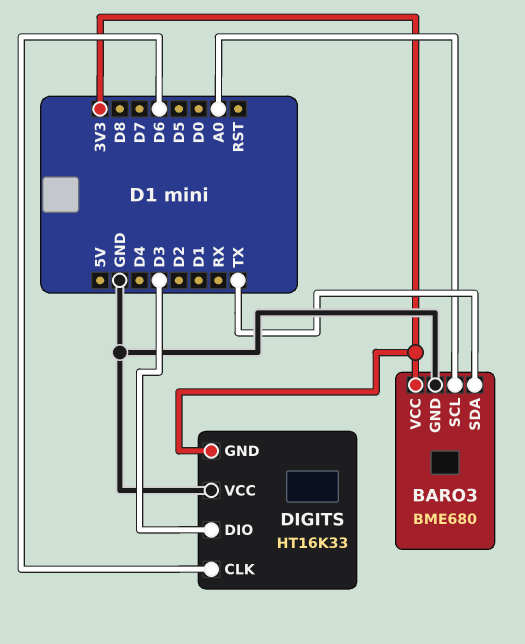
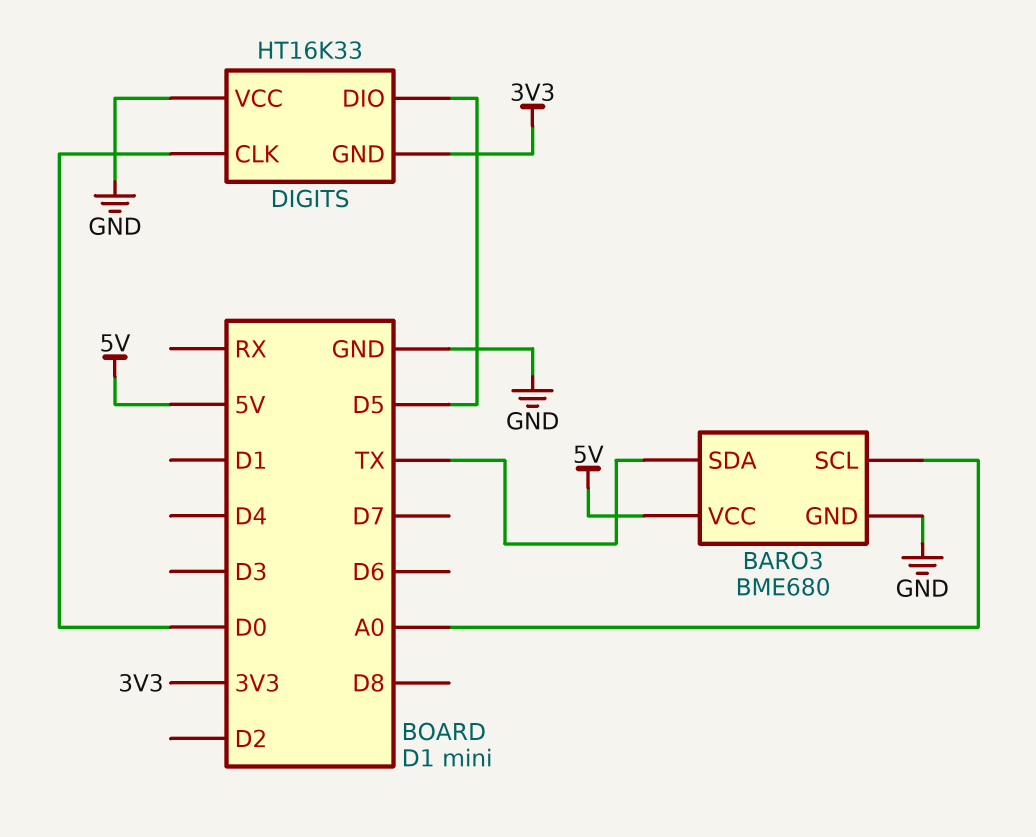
BARO3 pin VCC: 3V3 -> 5V
DIGITS pin CLK: D6 -> D0
DIGITS pin DIO: D3 -> D5

